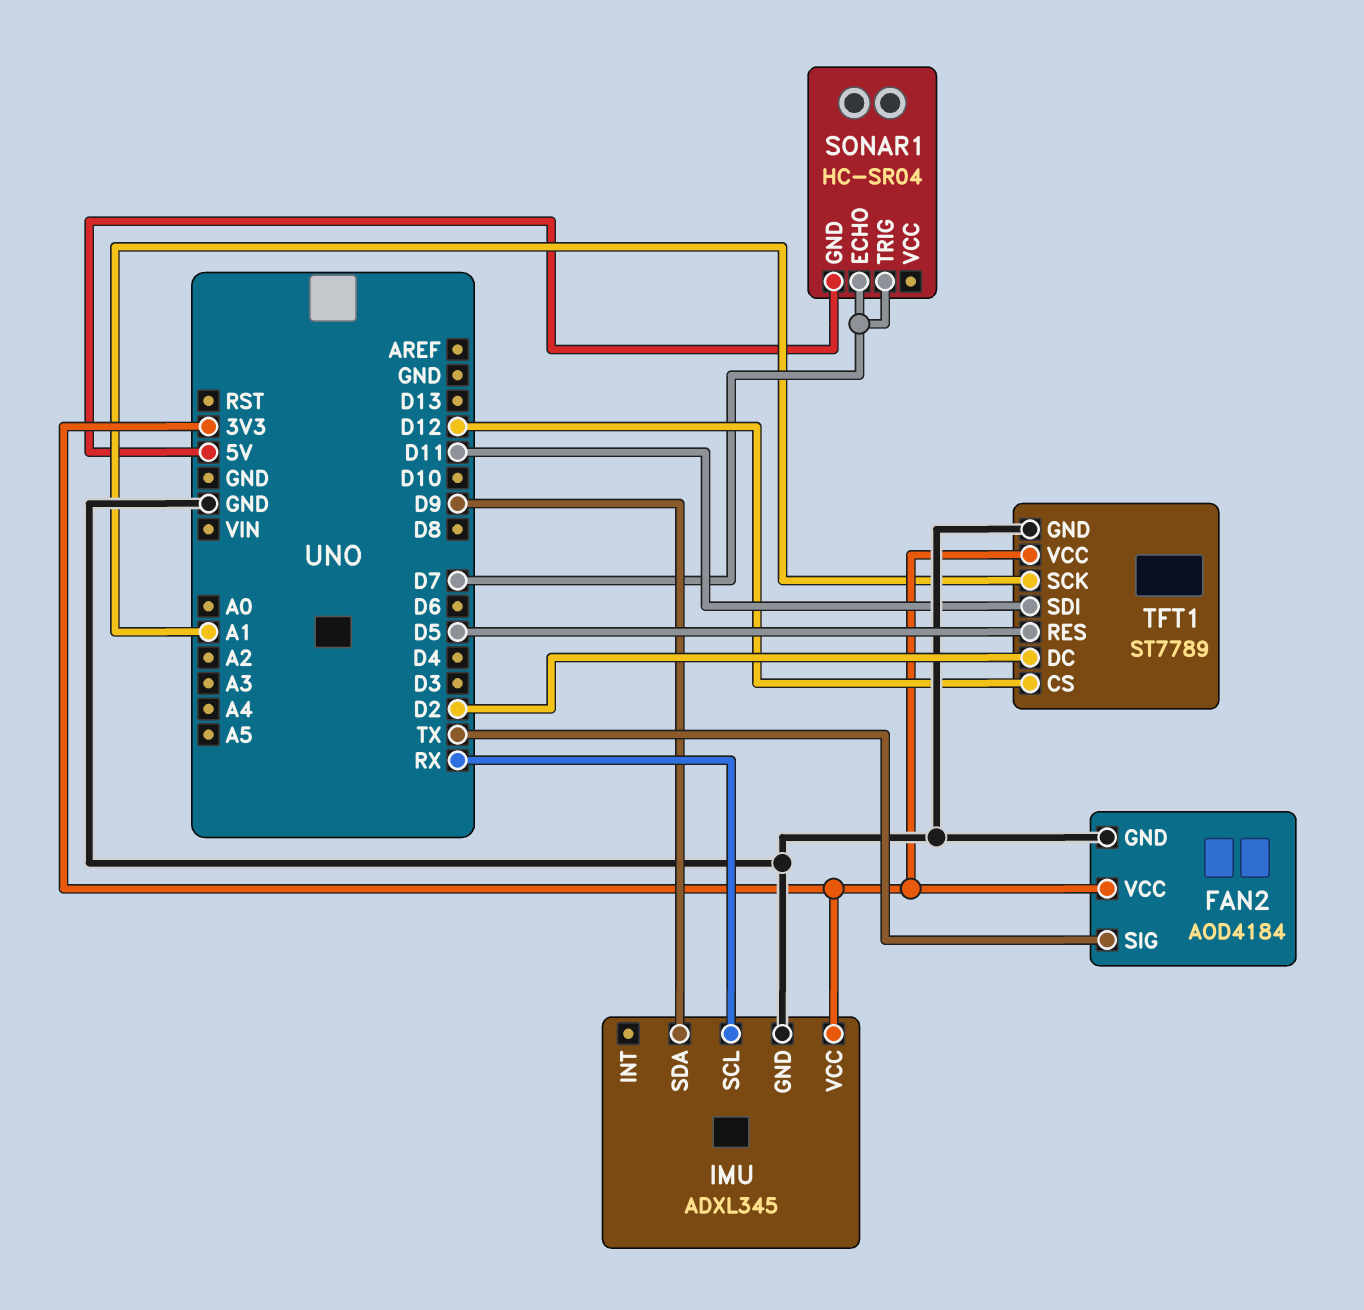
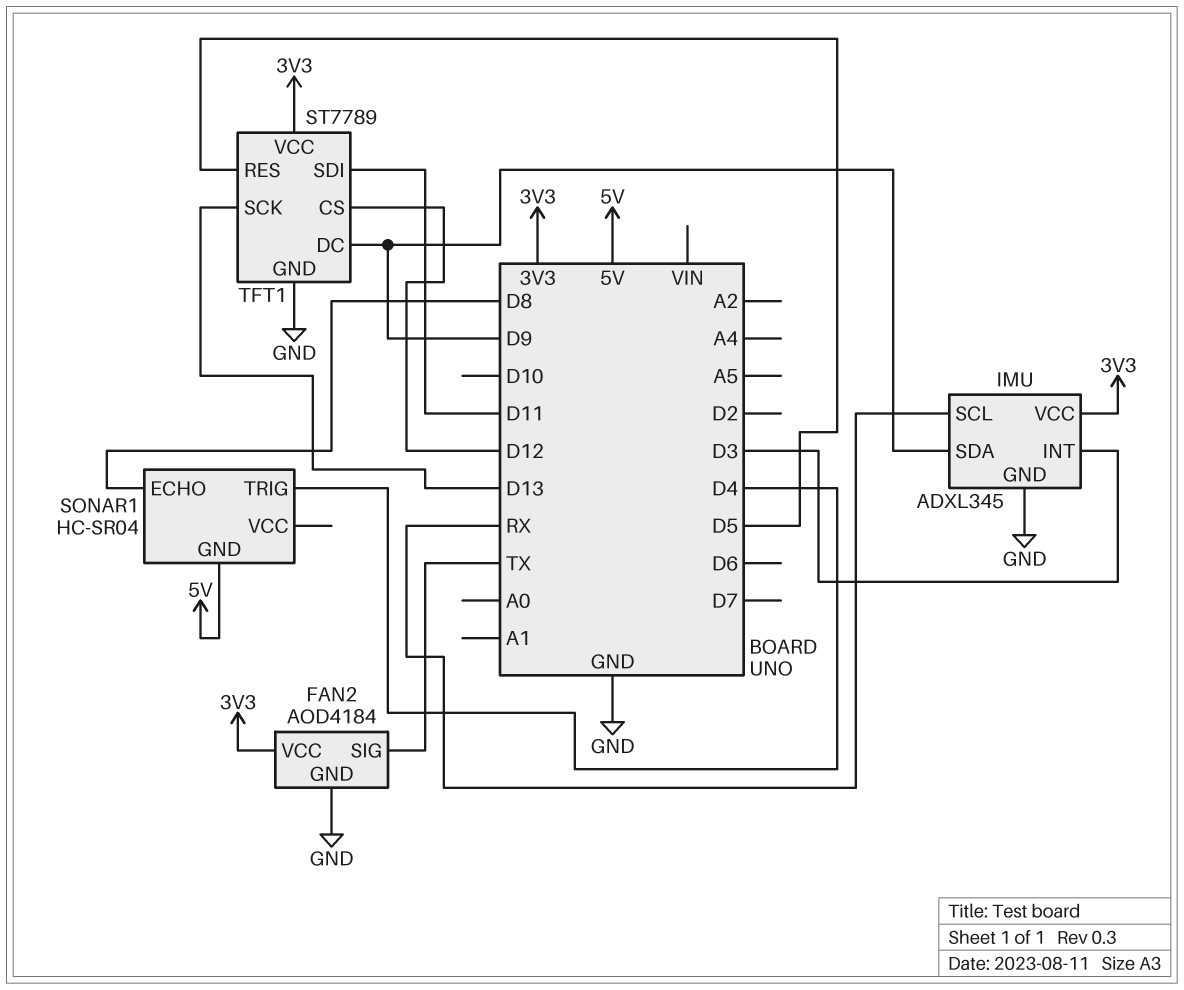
IMU pin INT: none -> D3
SONAR1 pin ECHO: D7 -> D8
SONAR1 pin TRIG: D7 -> D4
TFT1 pin DC: D2 -> D9
TFT1 pin SCK: A1 -> D13

